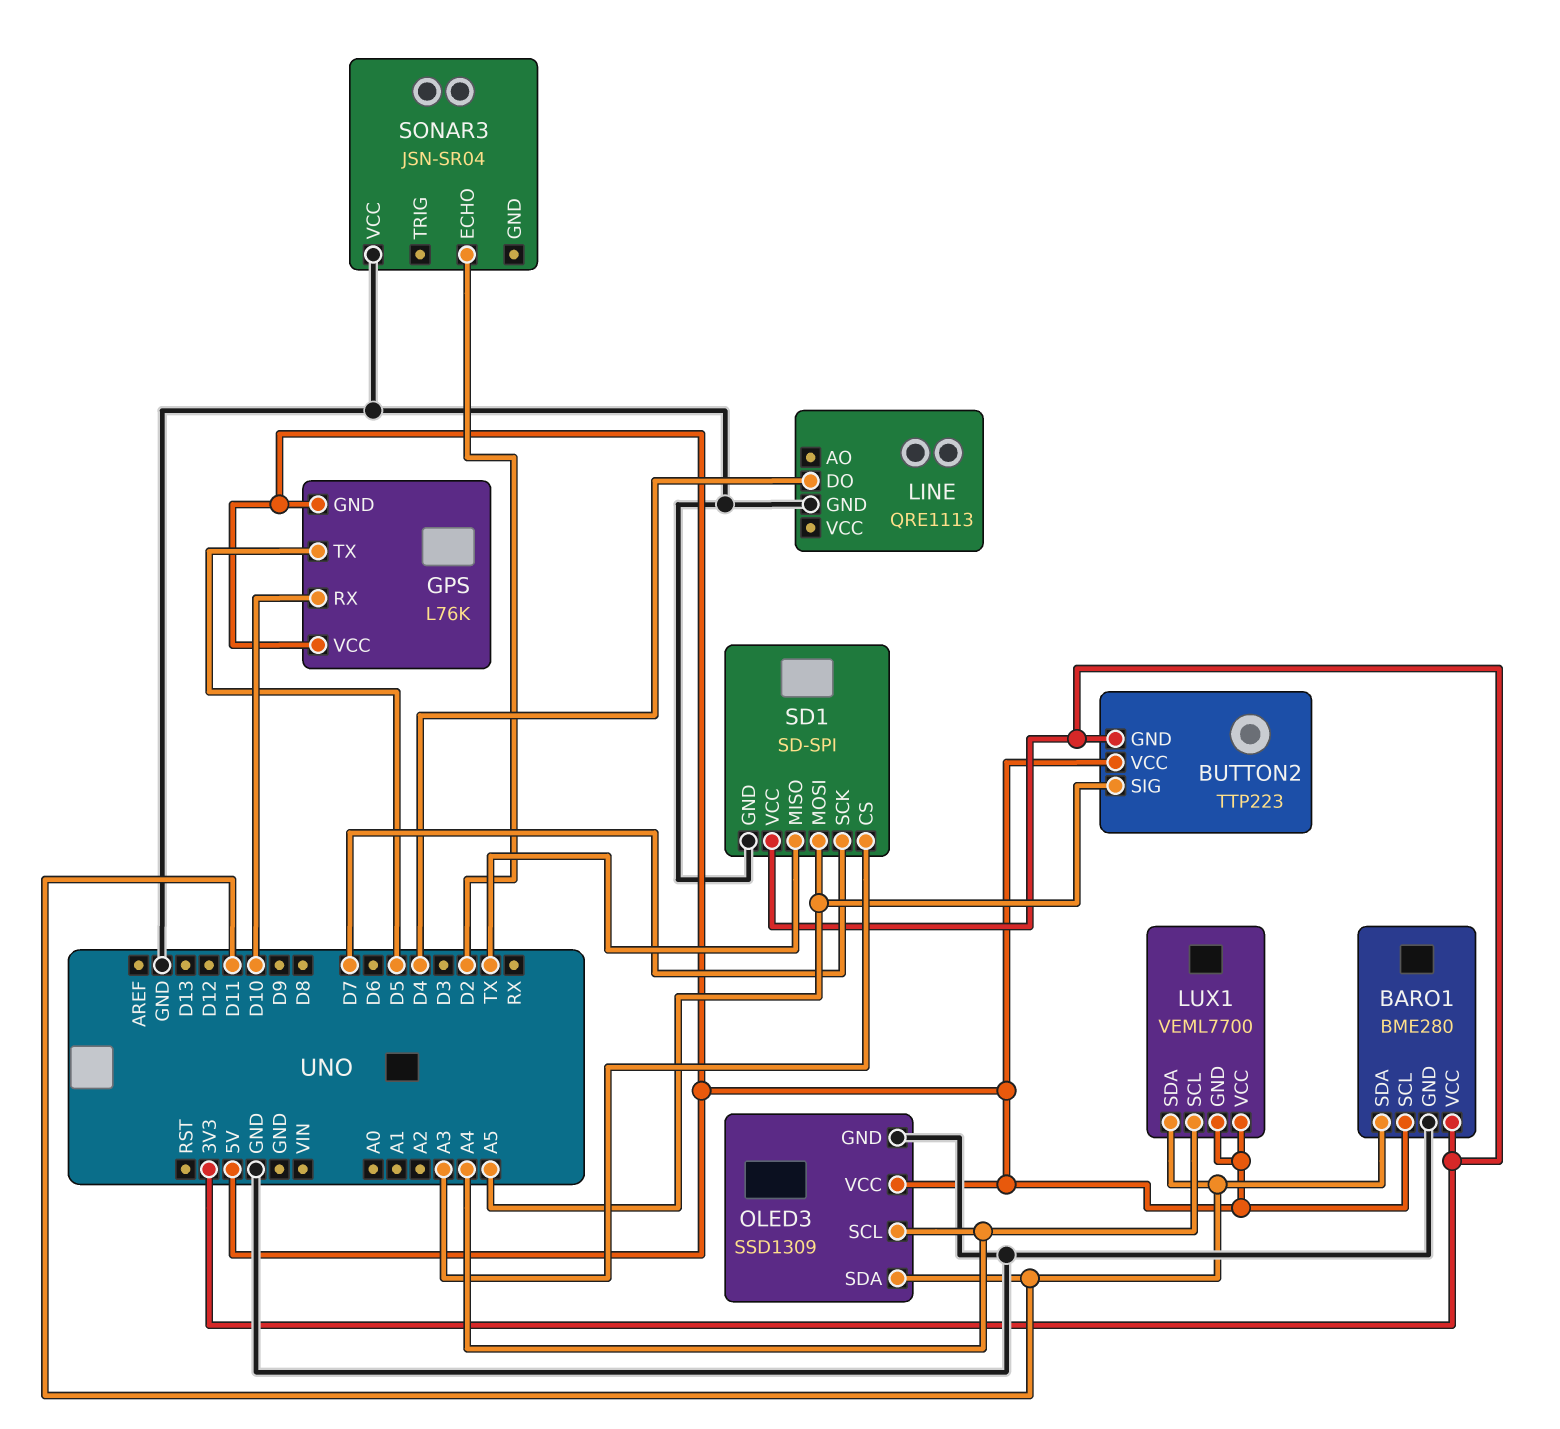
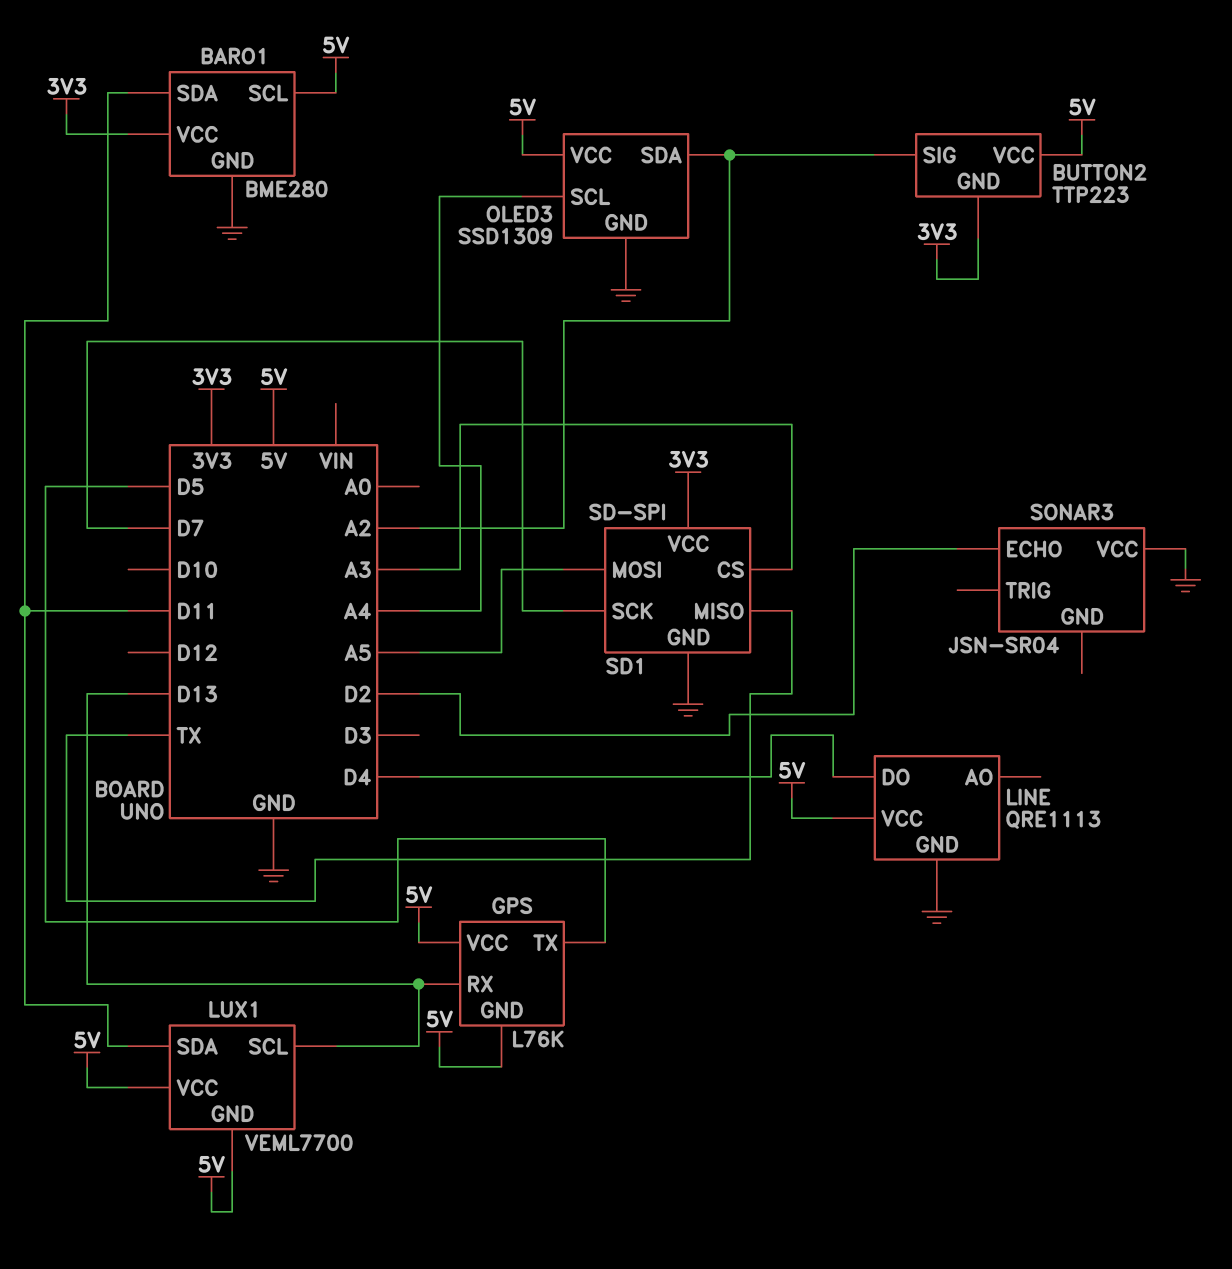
BUTTON2 pin SIG: A5 -> A2
GPS pin RX: D10 -> D13
LINE pin VCC: none -> 5V
LUX1 pin SCL: A4 -> D13
OLED3 pin SDA: D11 -> A2

